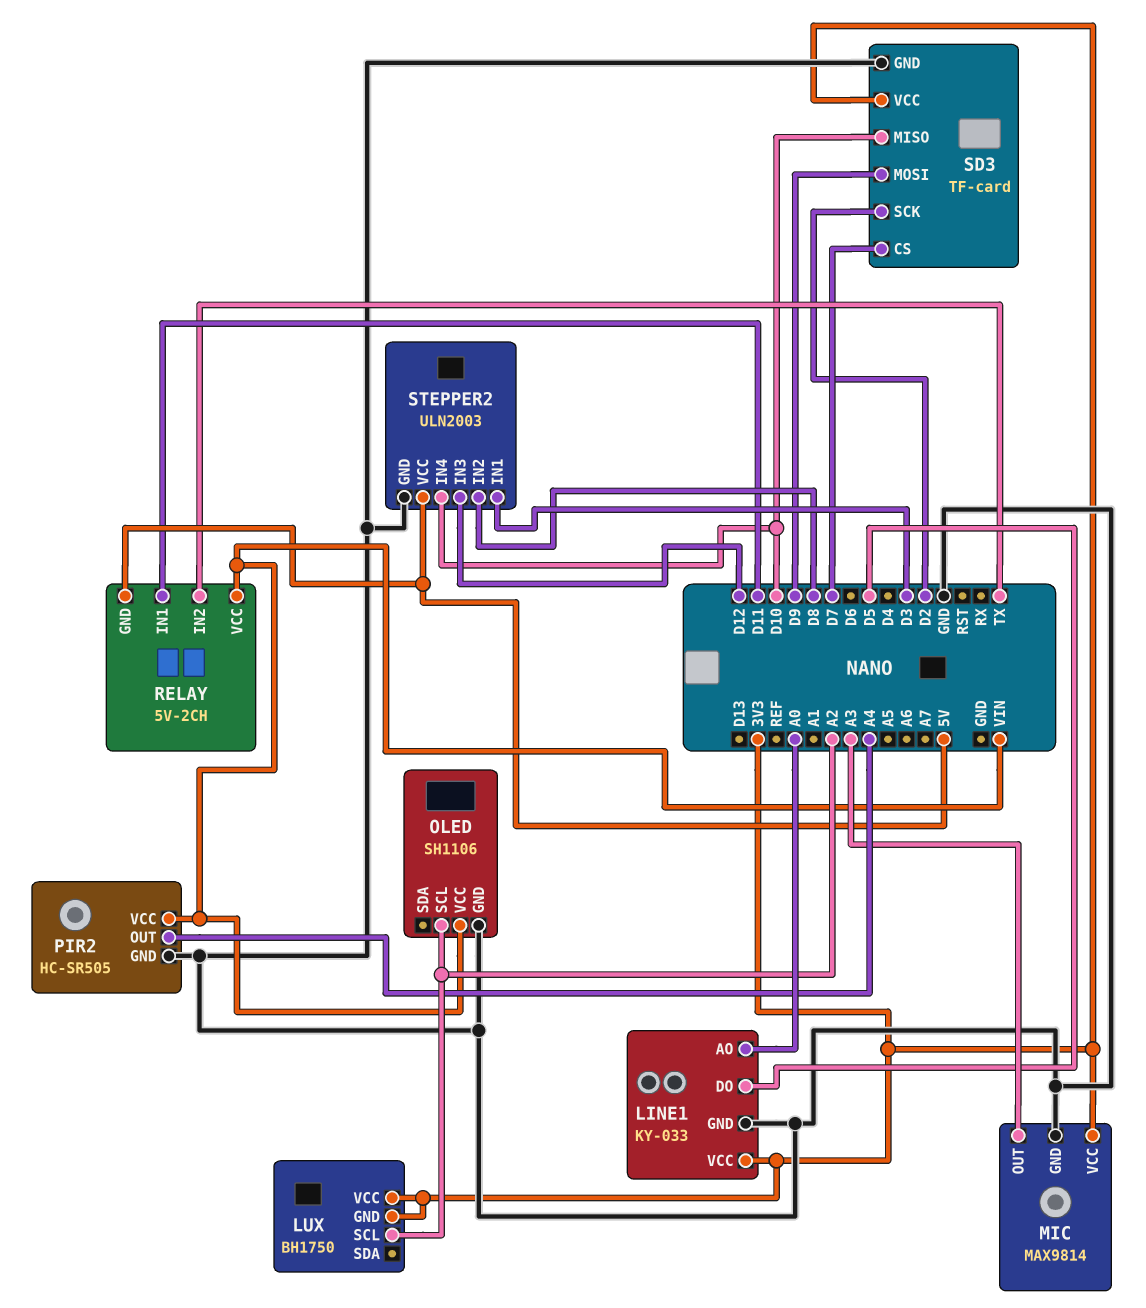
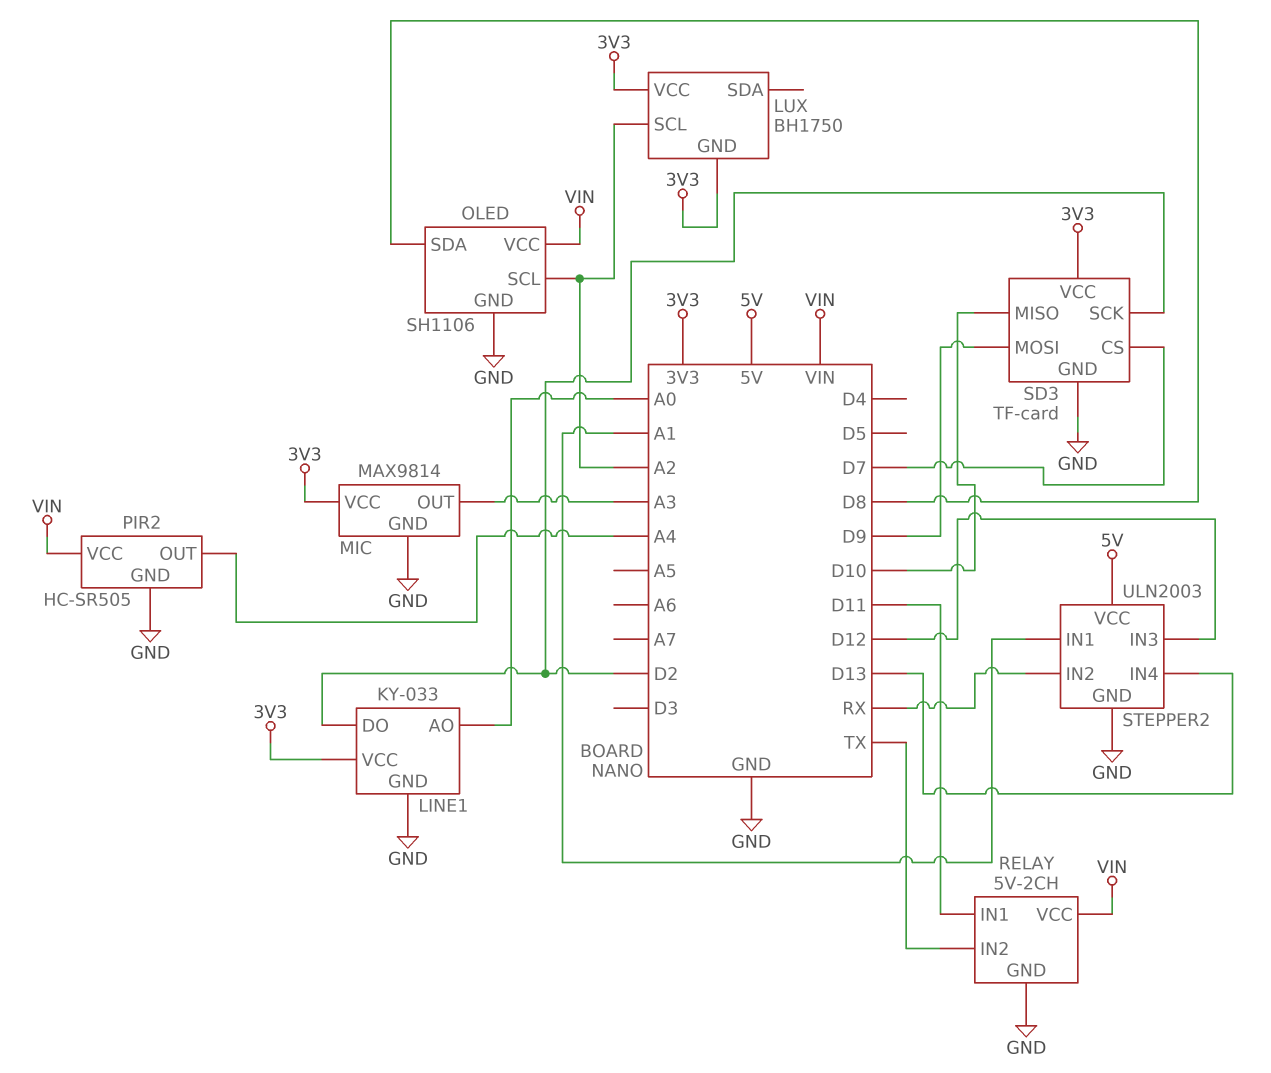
LINE1 pin DO: D5 -> D2
OLED pin SDA: none -> D8
RELAY pin GND: 5V -> GND
STEPPER2 pin IN1: D3 -> A1
STEPPER2 pin IN2: D8 -> RX
STEPPER2 pin IN4: D10 -> D13

